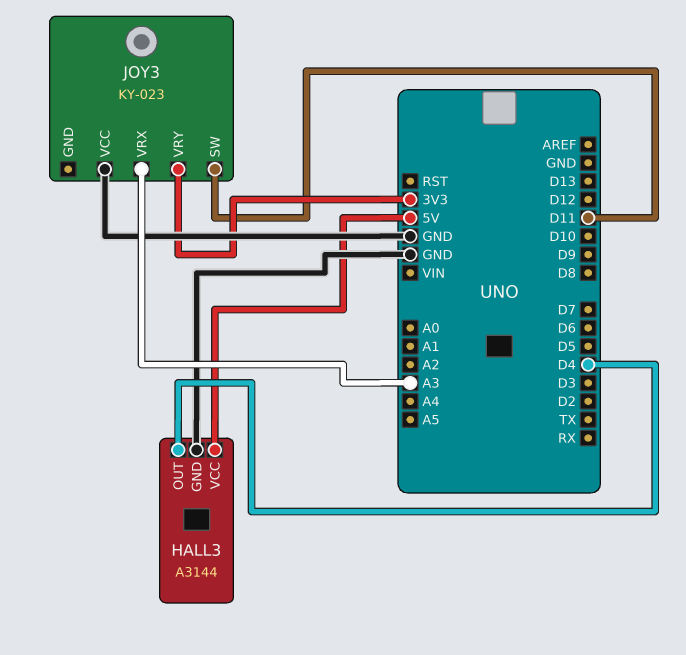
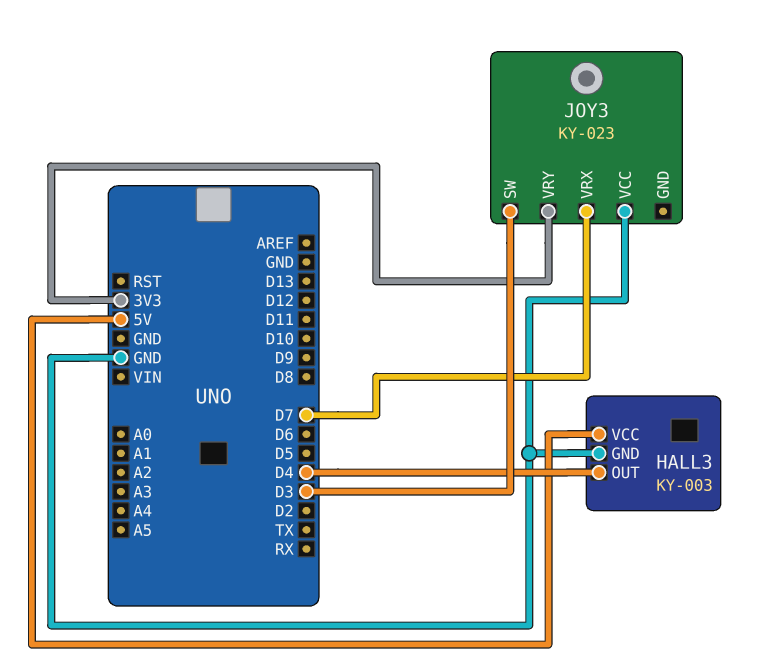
HALL3: A3144 -> KY-003
JOY3 pin SW: D11 -> D3
JOY3 pin VRX: A3 -> D7

